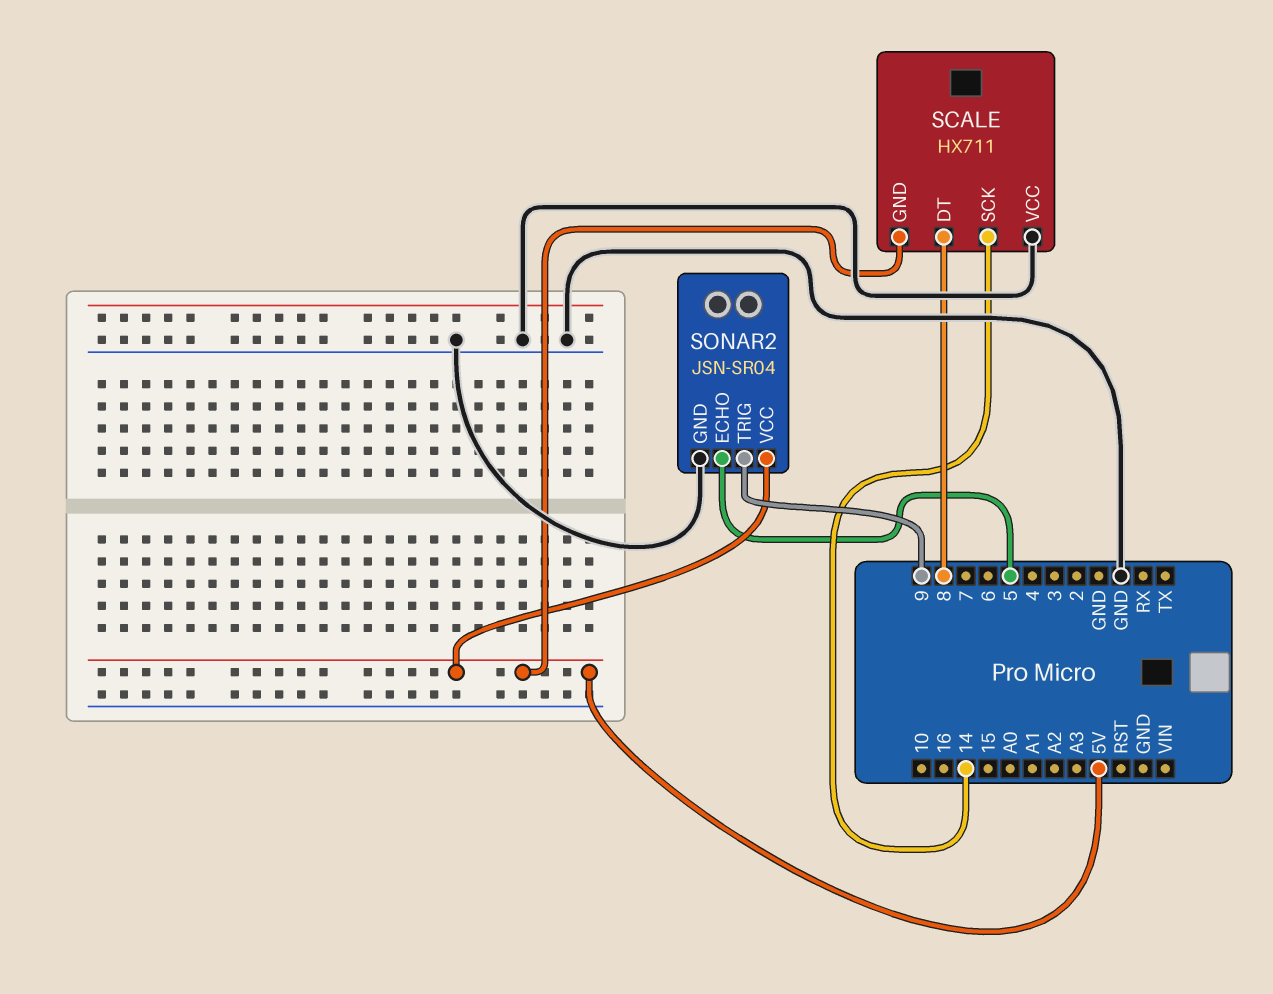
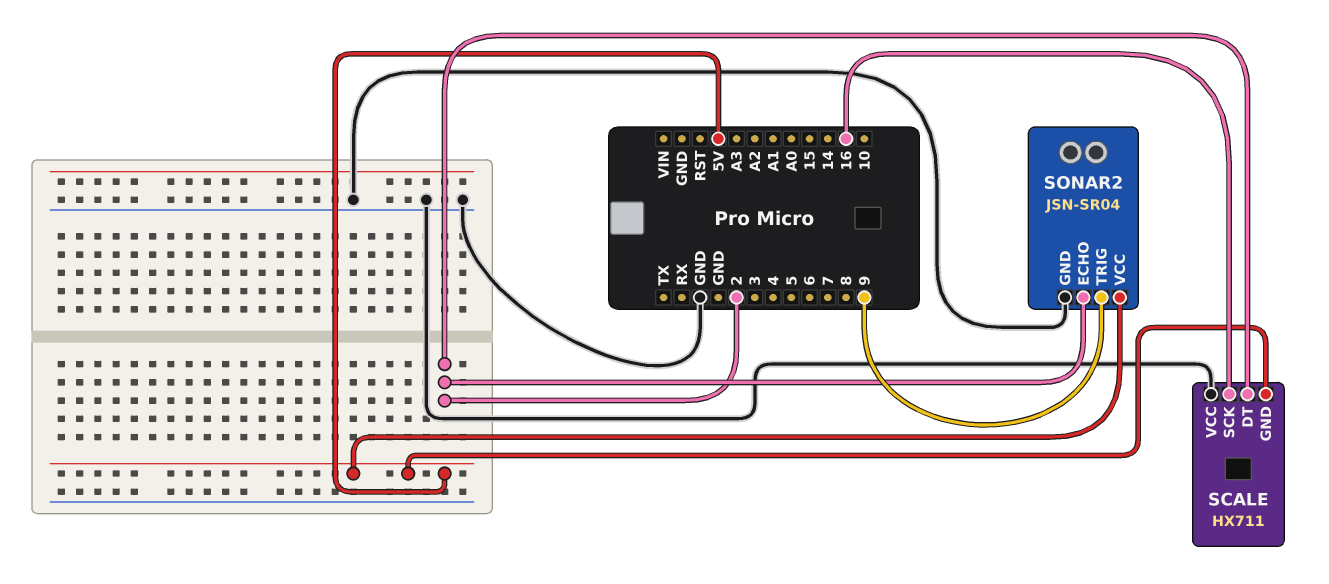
SCALE pin DT: 8 -> 2
SCALE pin SCK: 14 -> 16
SONAR2 pin ECHO: 5 -> 2

